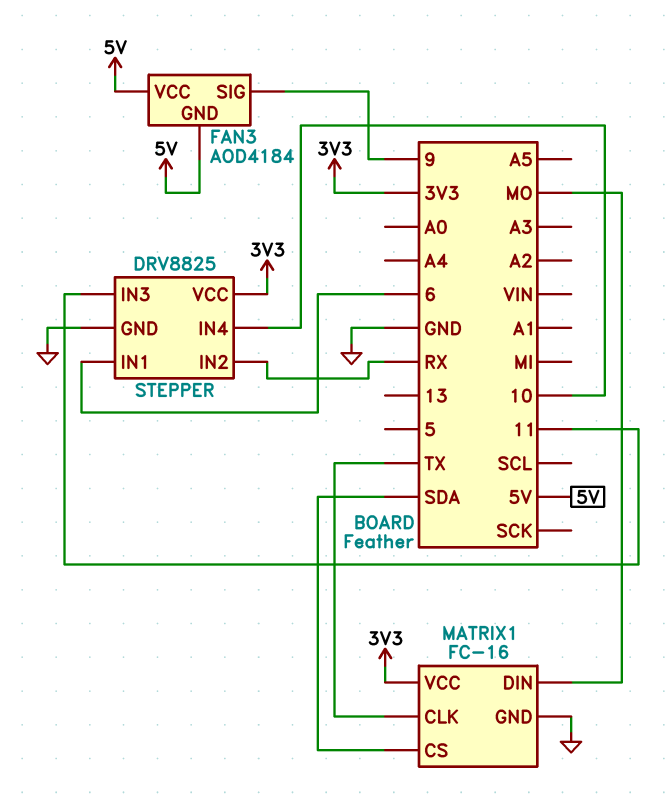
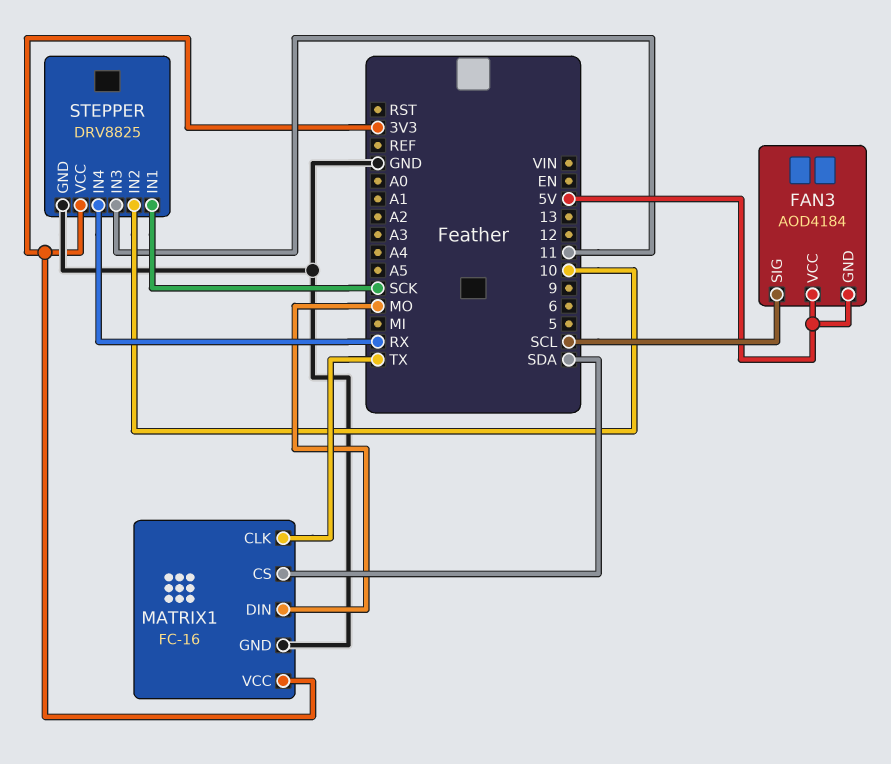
FAN3 pin SIG: 9 -> SCL
STEPPER pin IN1: 6 -> SCK
STEPPER pin IN2: RX -> 10
STEPPER pin IN4: 10 -> RX

